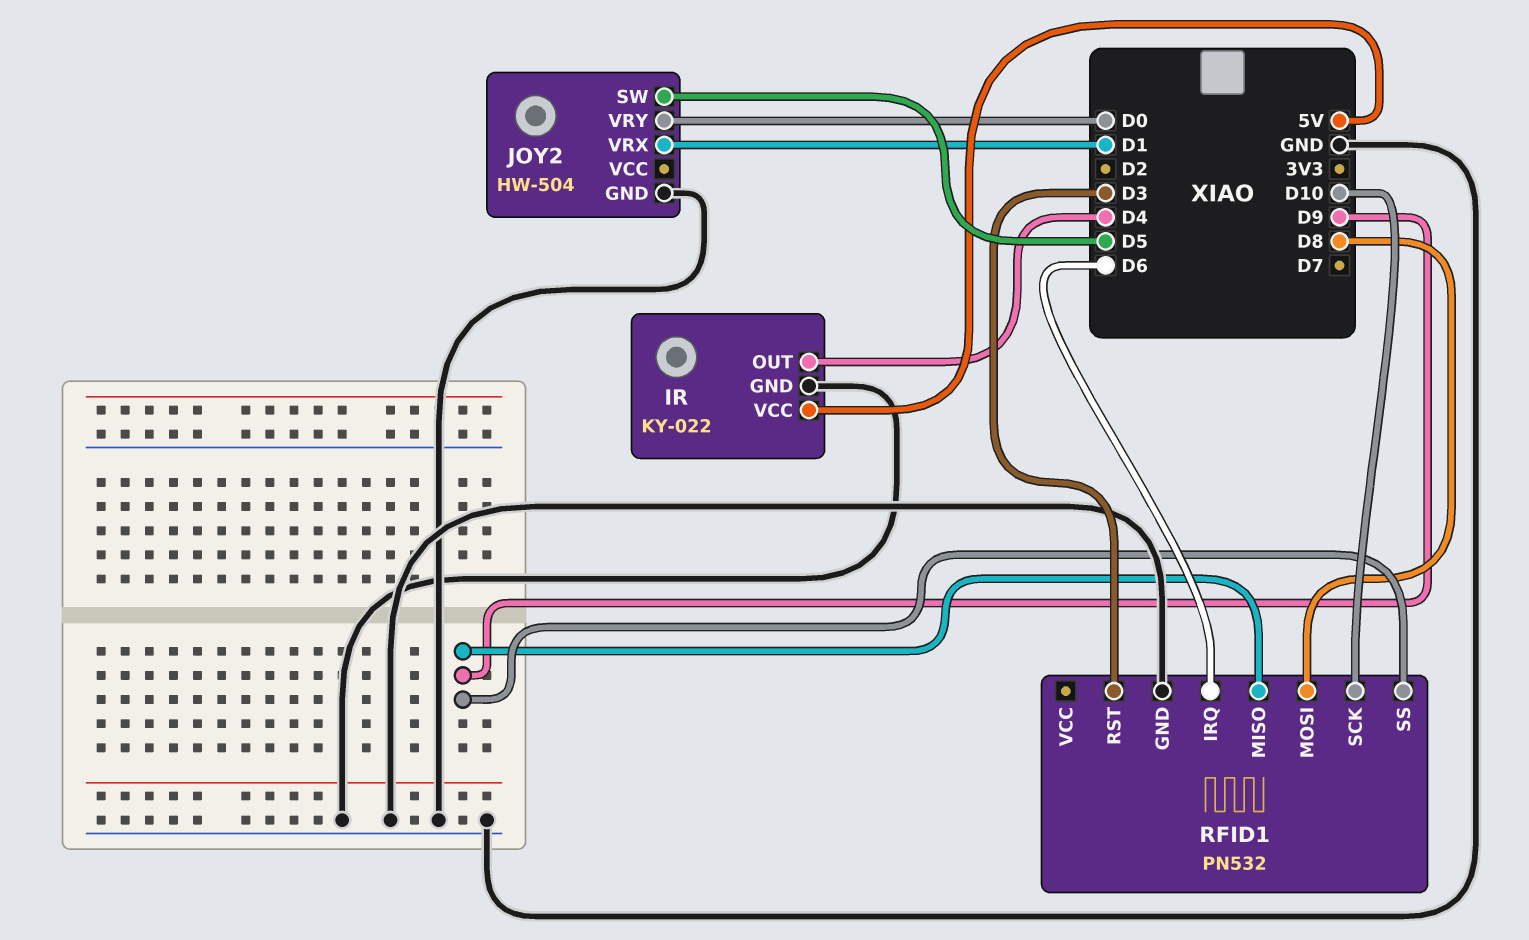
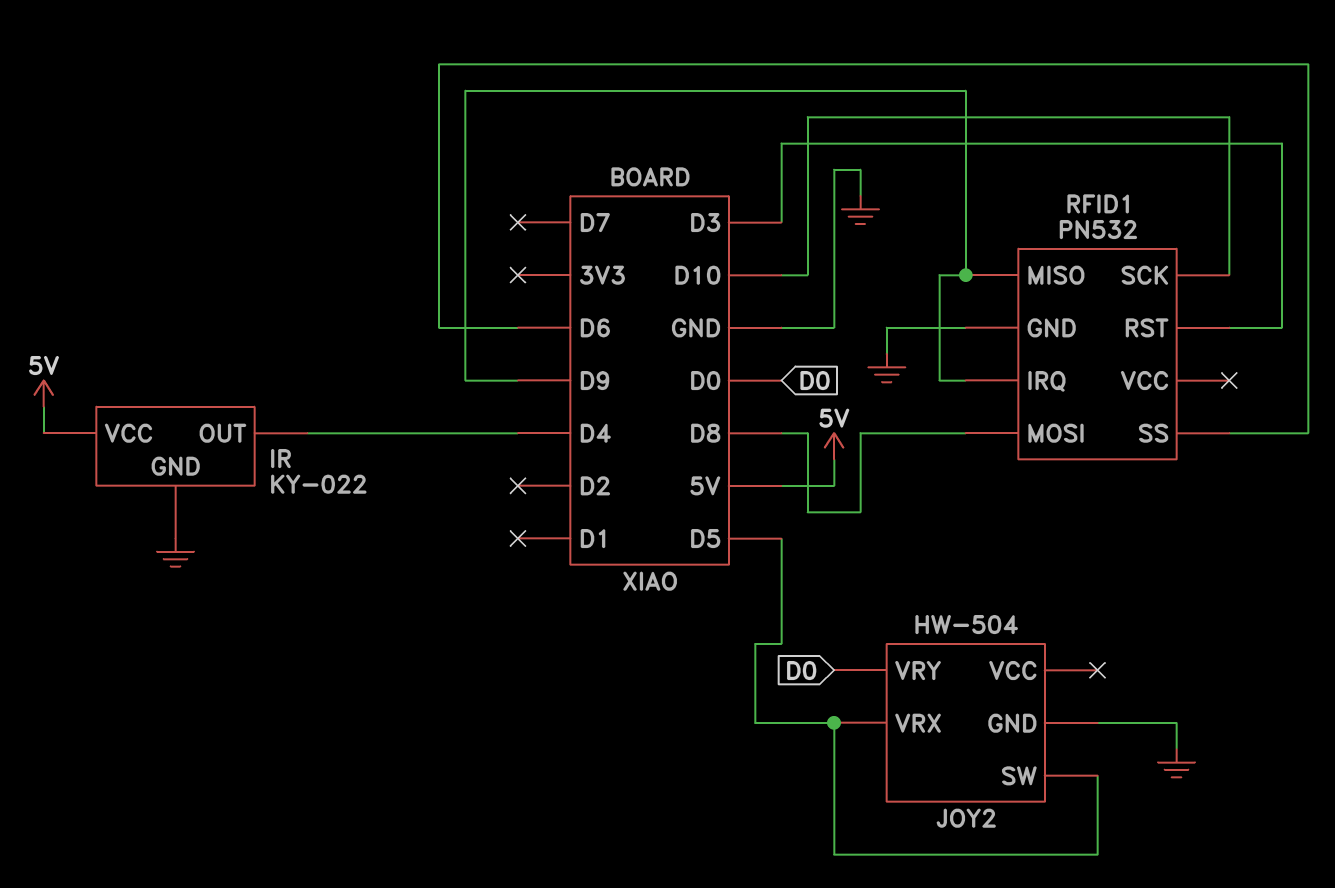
JOY2 pin VRX: D1 -> D5
RFID1 pin IRQ: D6 -> D9
RFID1 pin SS: D9 -> D6

